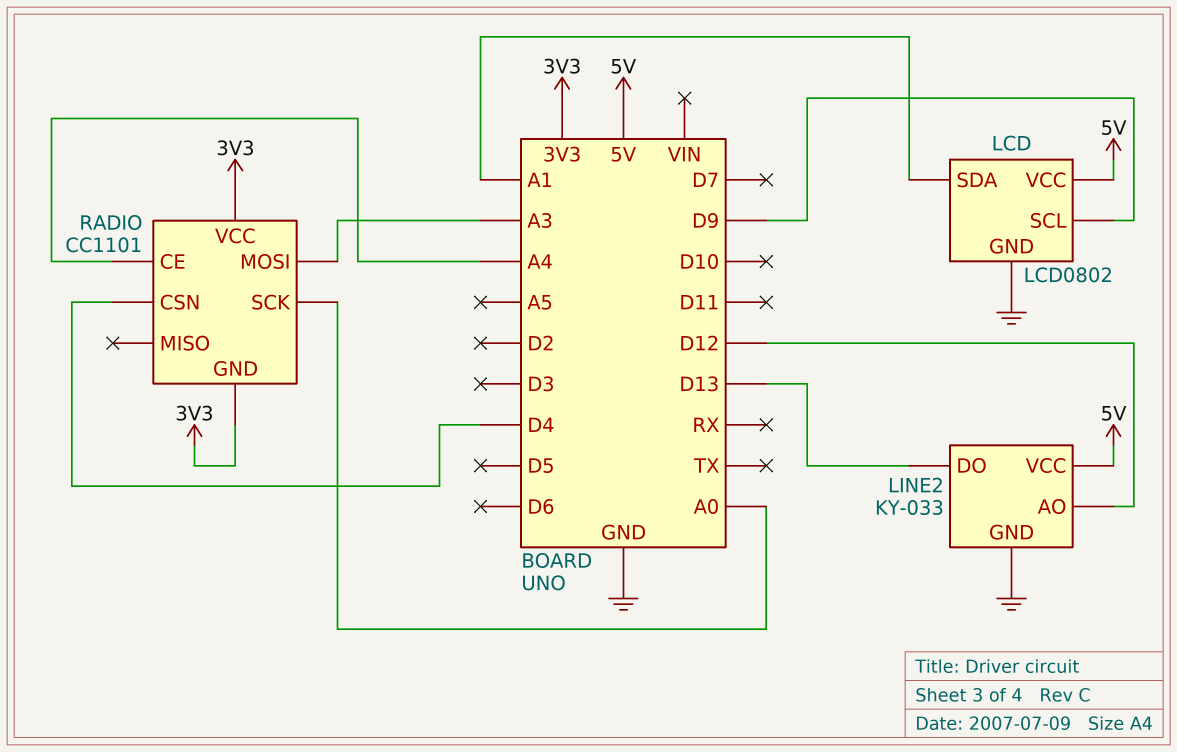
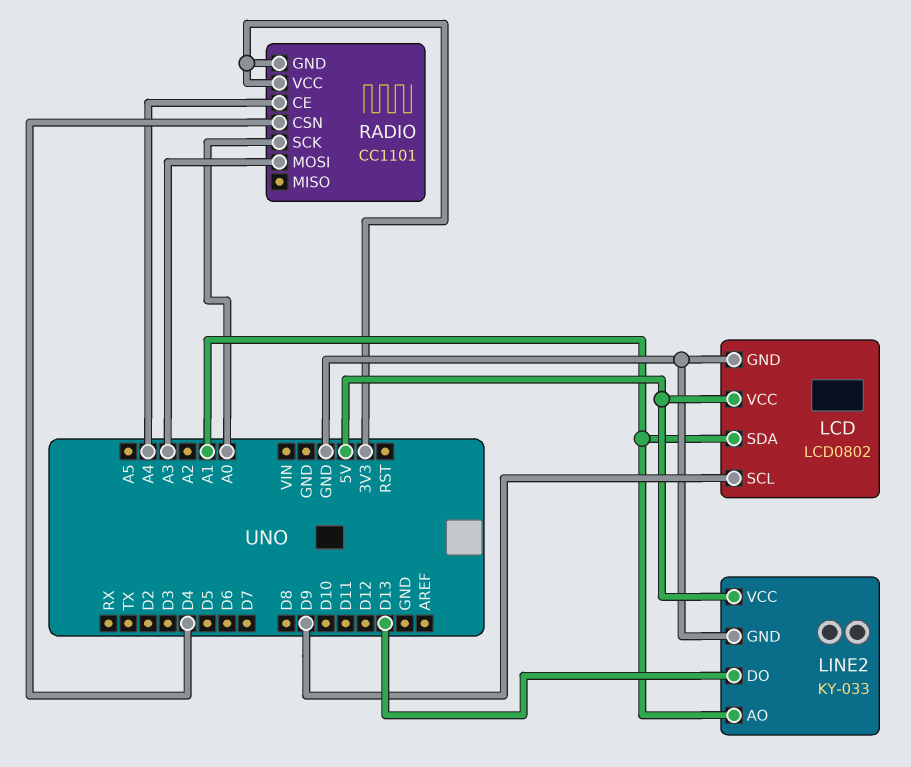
LINE2 pin AO: D12 -> A1

